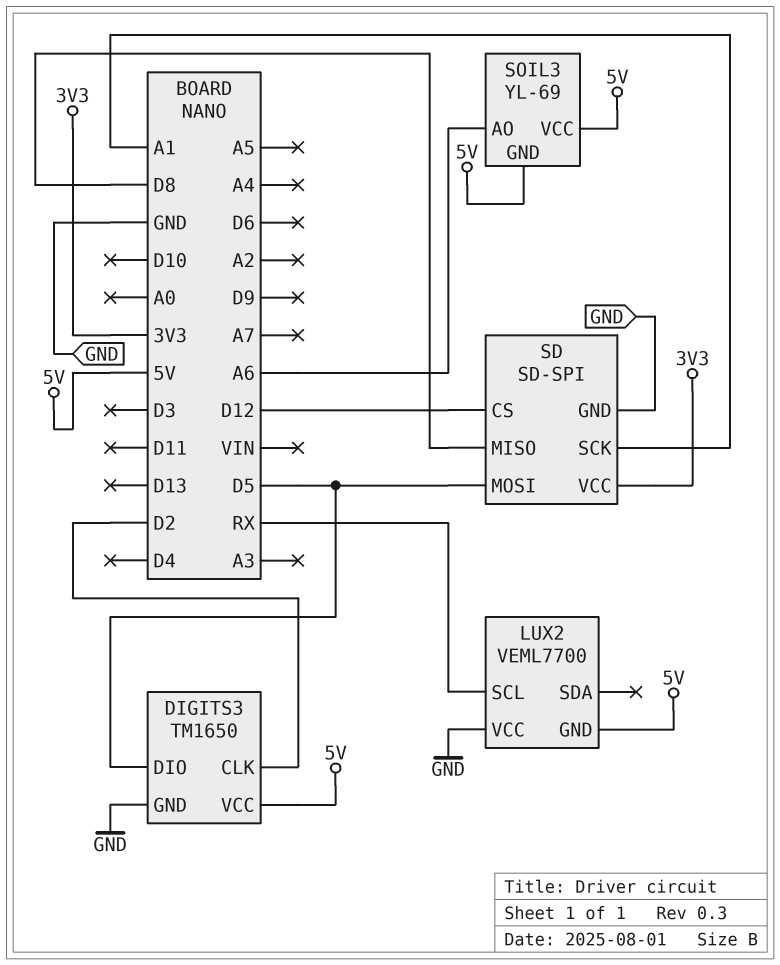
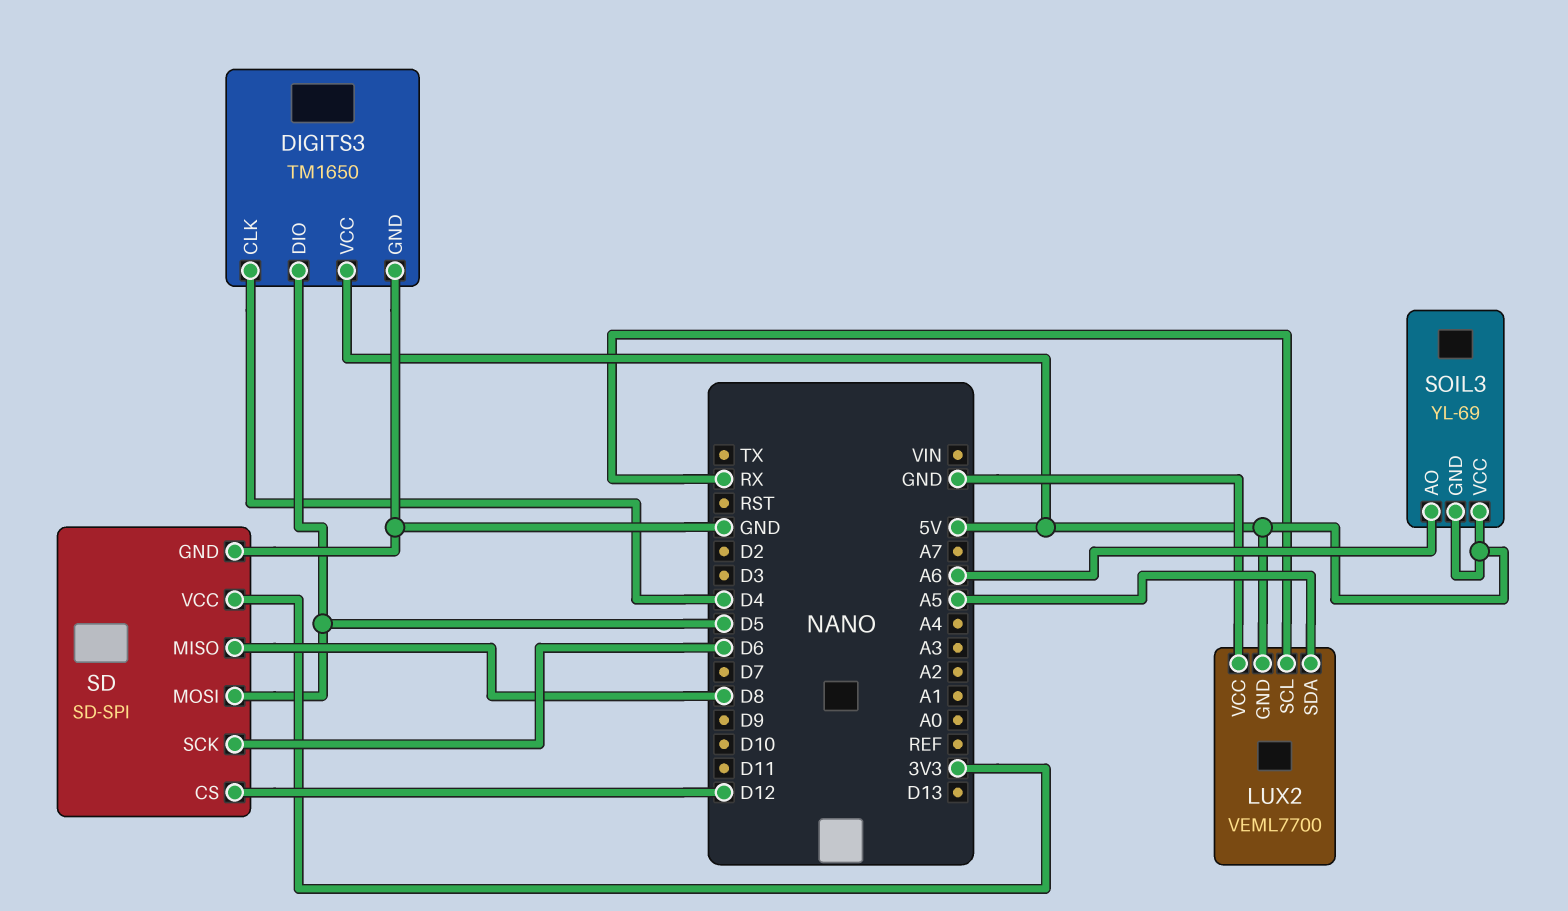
DIGITS3 pin CLK: D2 -> D4
LUX2 pin SDA: none -> A5
SD pin SCK: A1 -> D6

